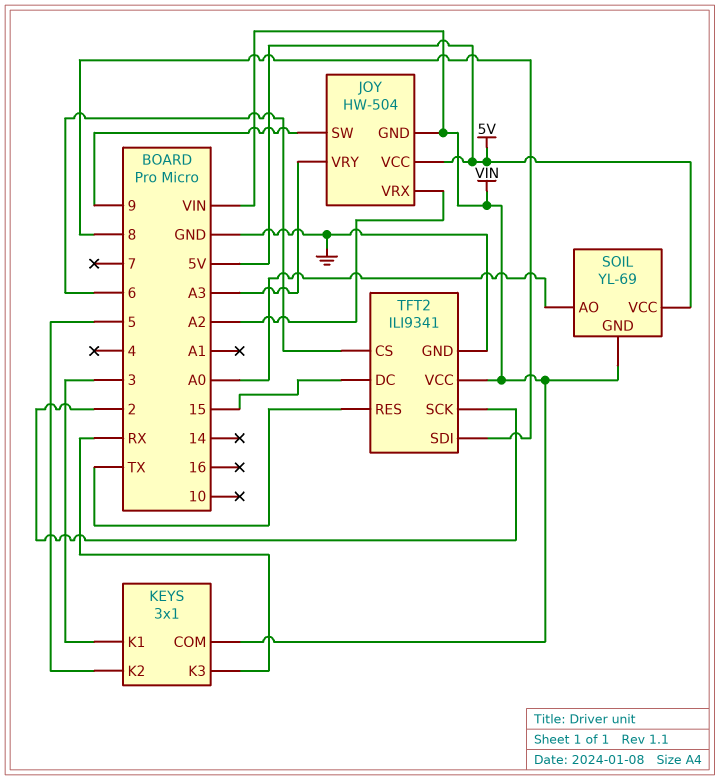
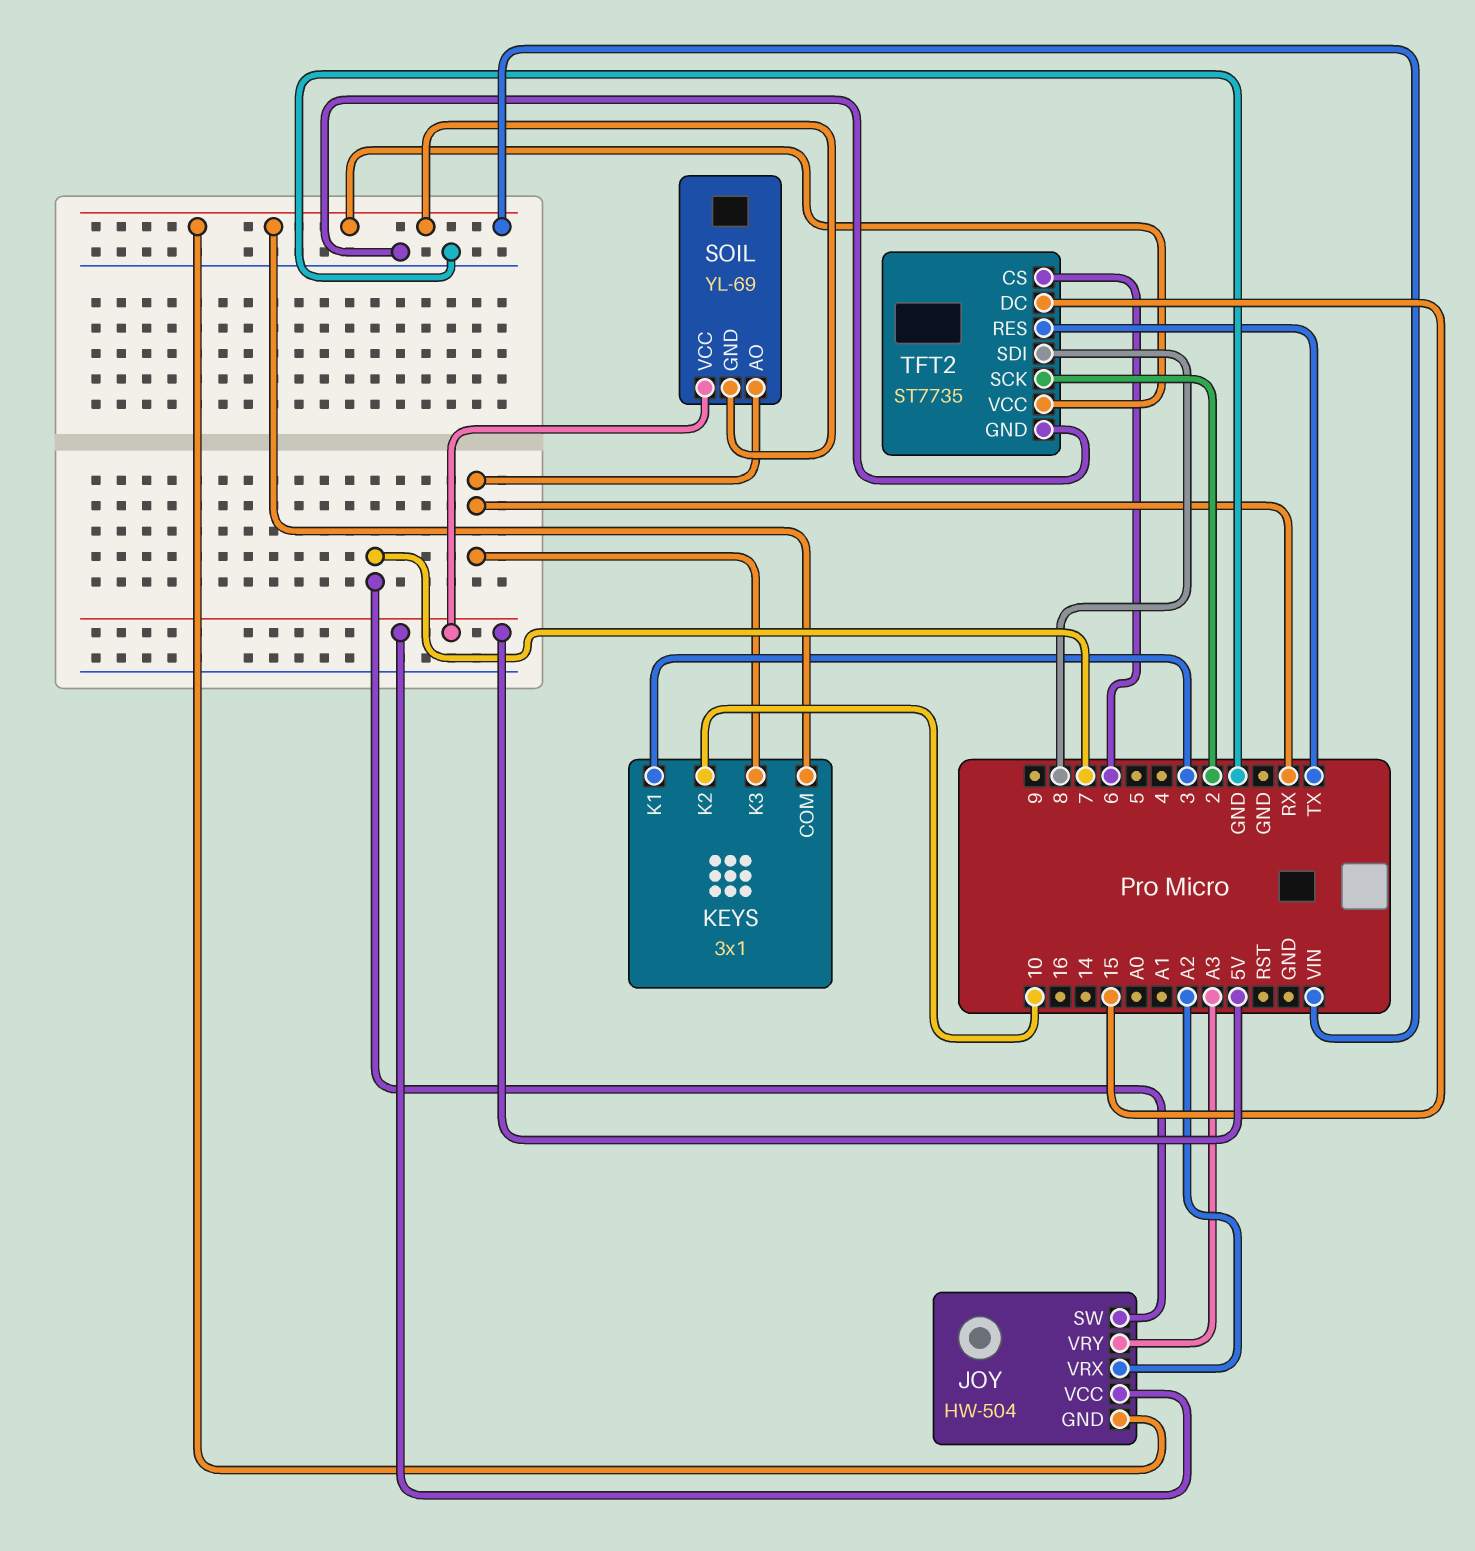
JOY pin SW: 9 -> 7
KEYS pin K2: 5 -> 10
SOIL pin AO: A0 -> RX
TFT2: ILI9341 -> ST7735

